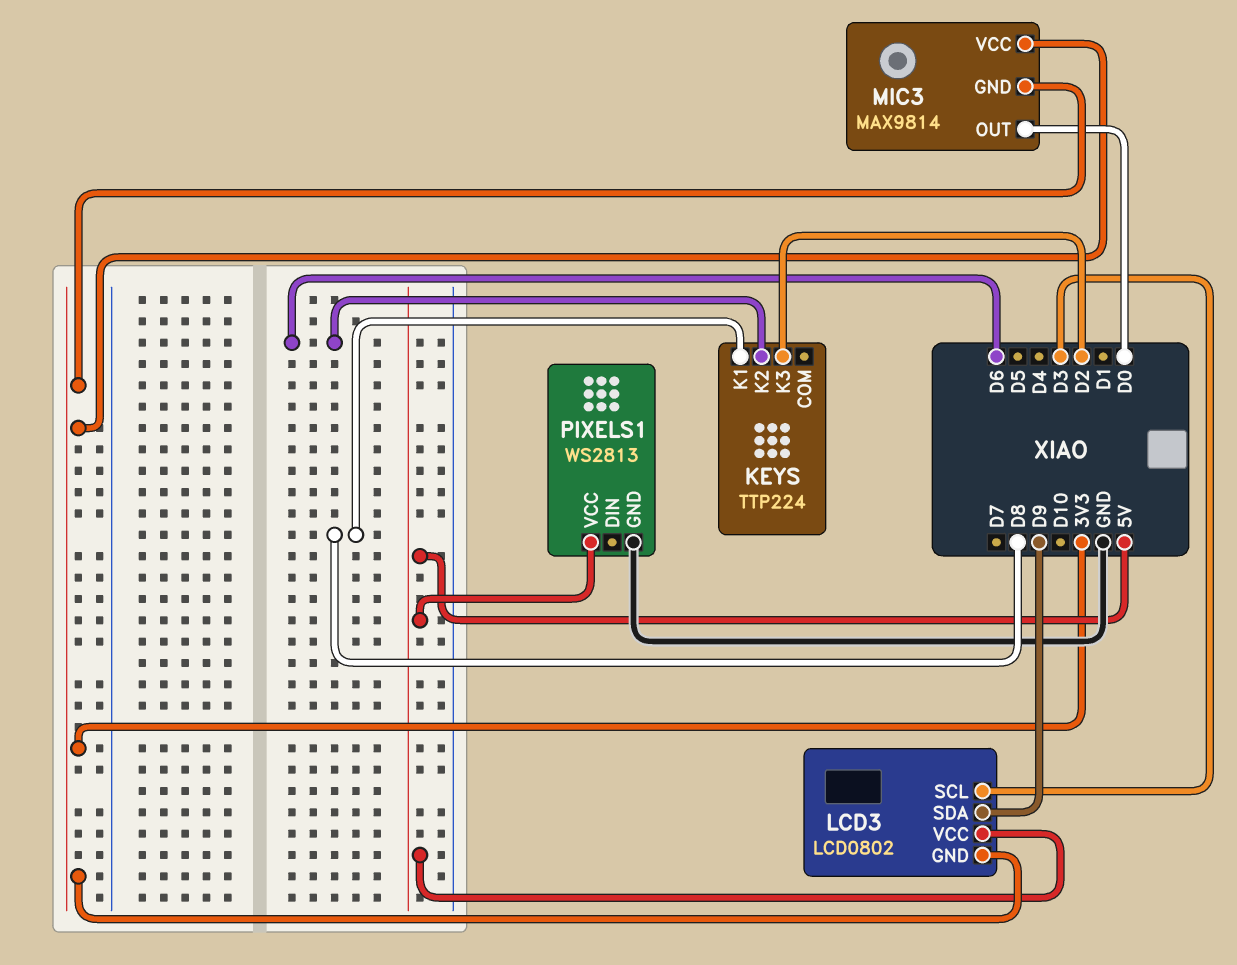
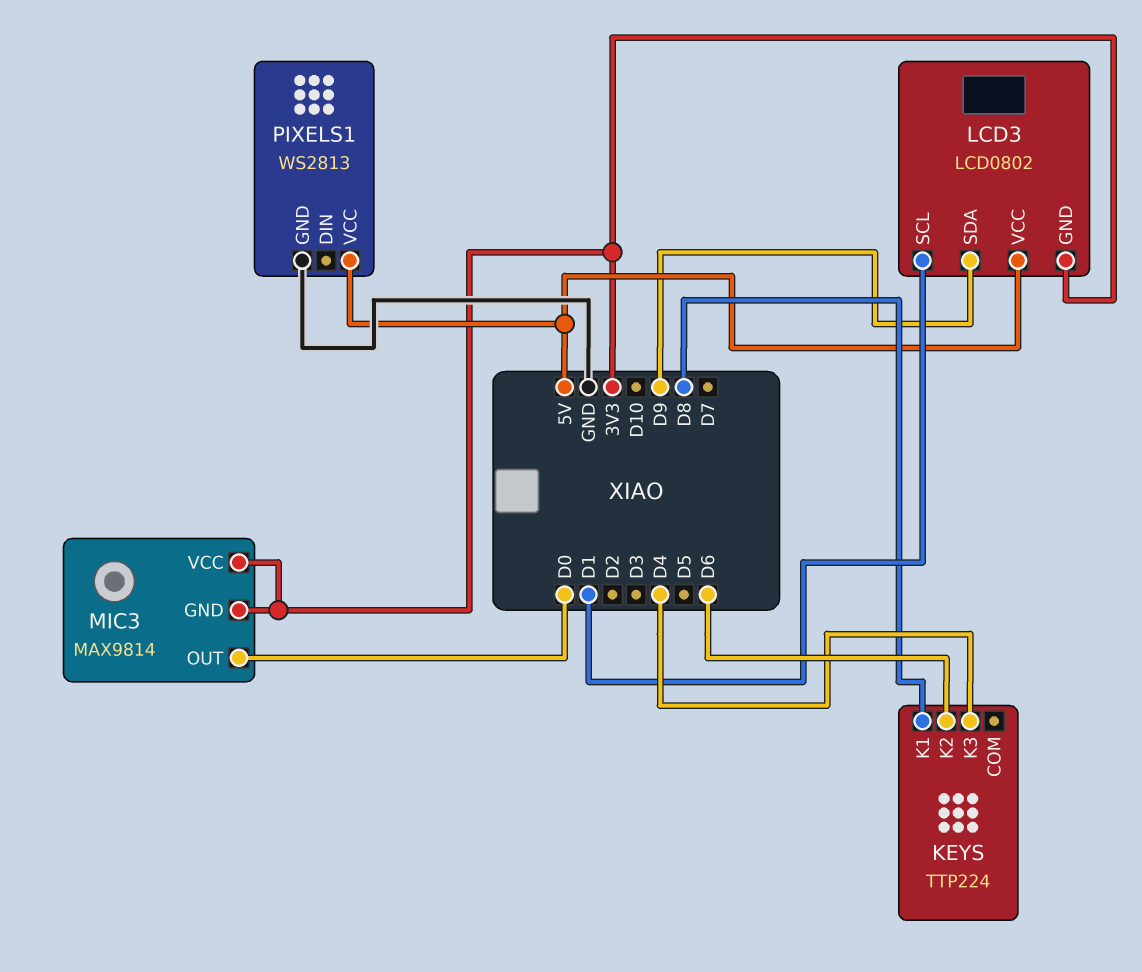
KEYS pin K3: D2 -> D4
LCD3 pin SCL: D3 -> D1

